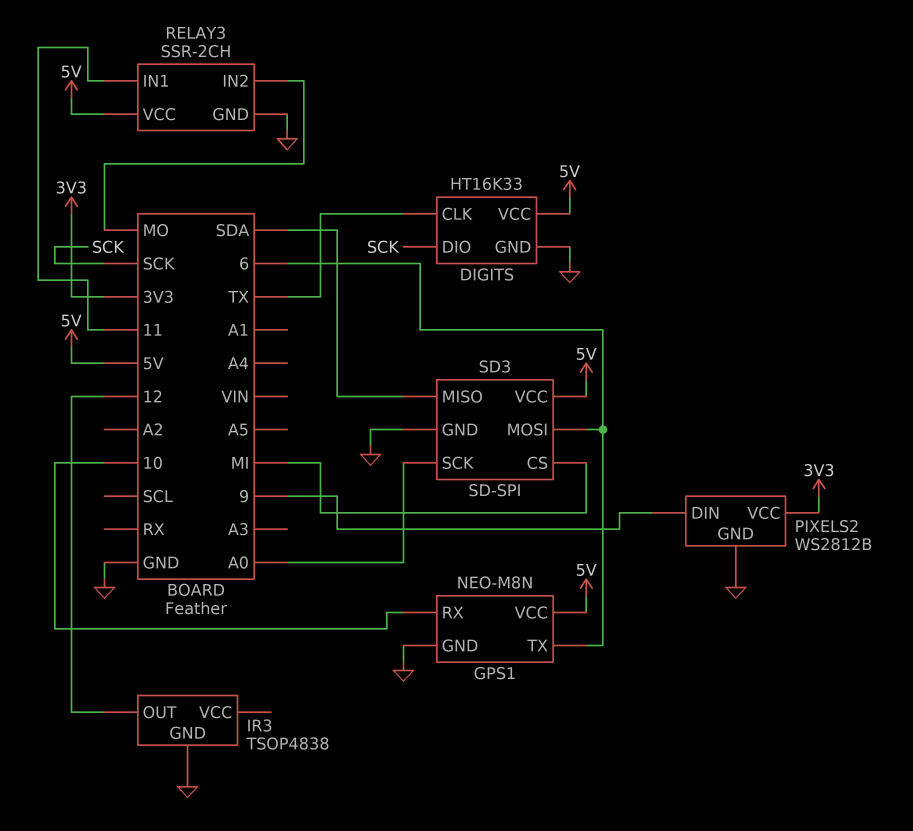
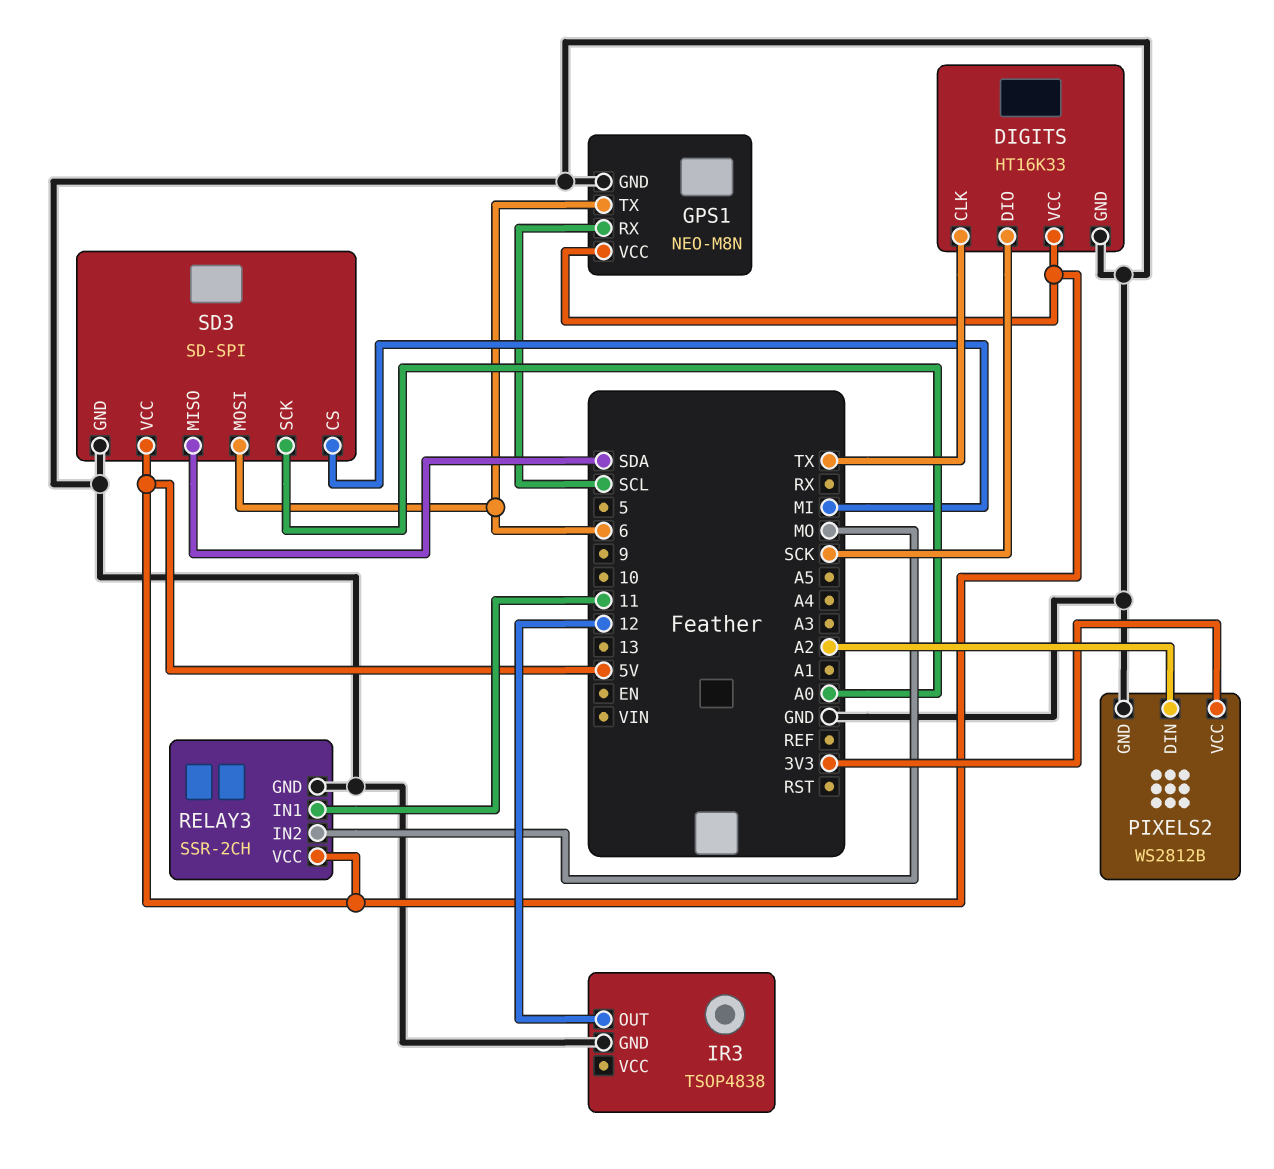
GPS1 pin RX: 10 -> SCL
PIXELS2 pin DIN: 9 -> A2

